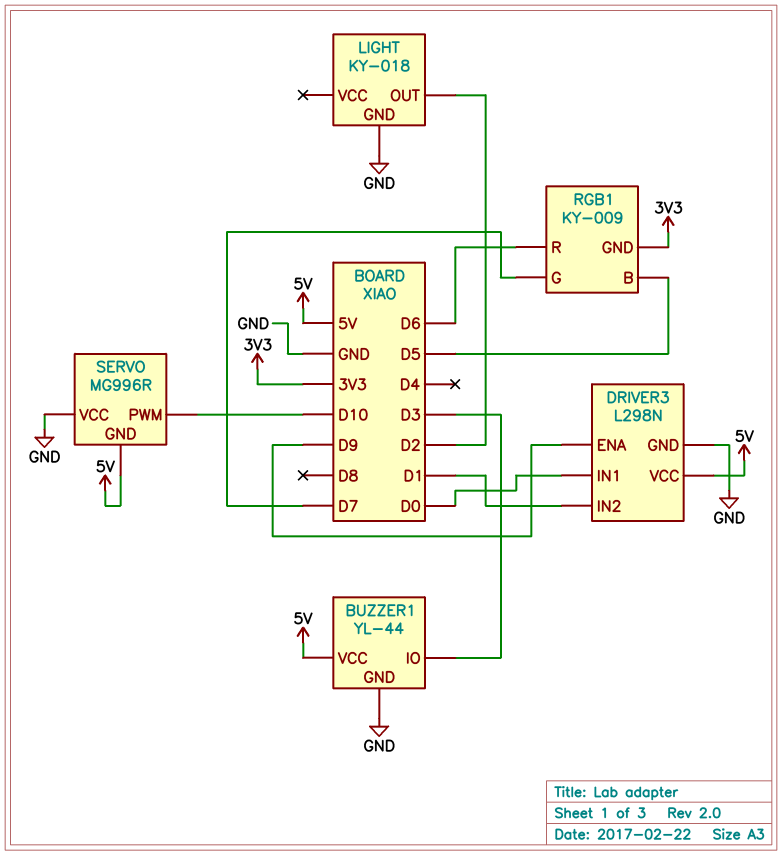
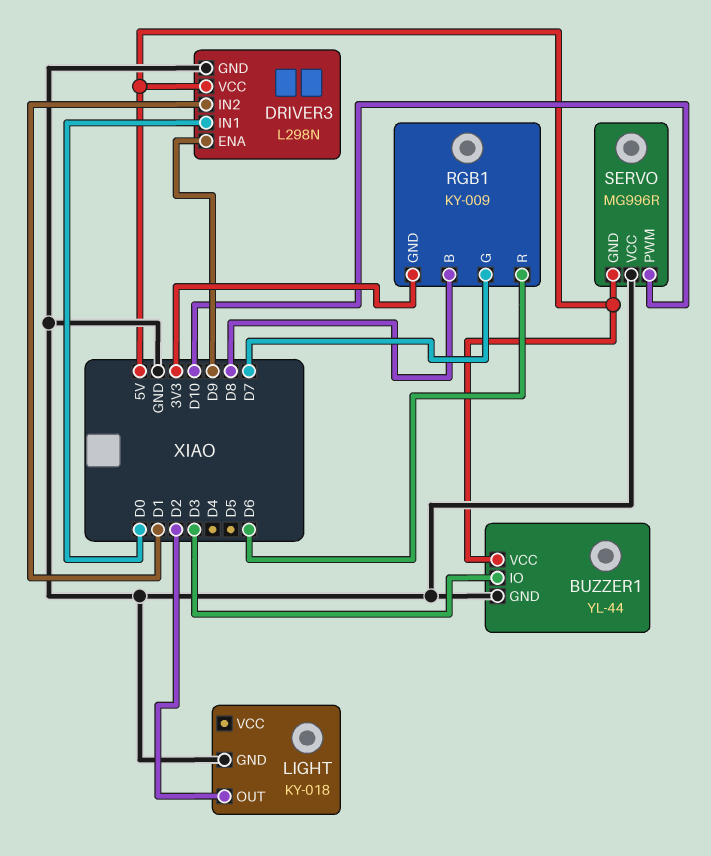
RGB1 pin B: D5 -> D8

